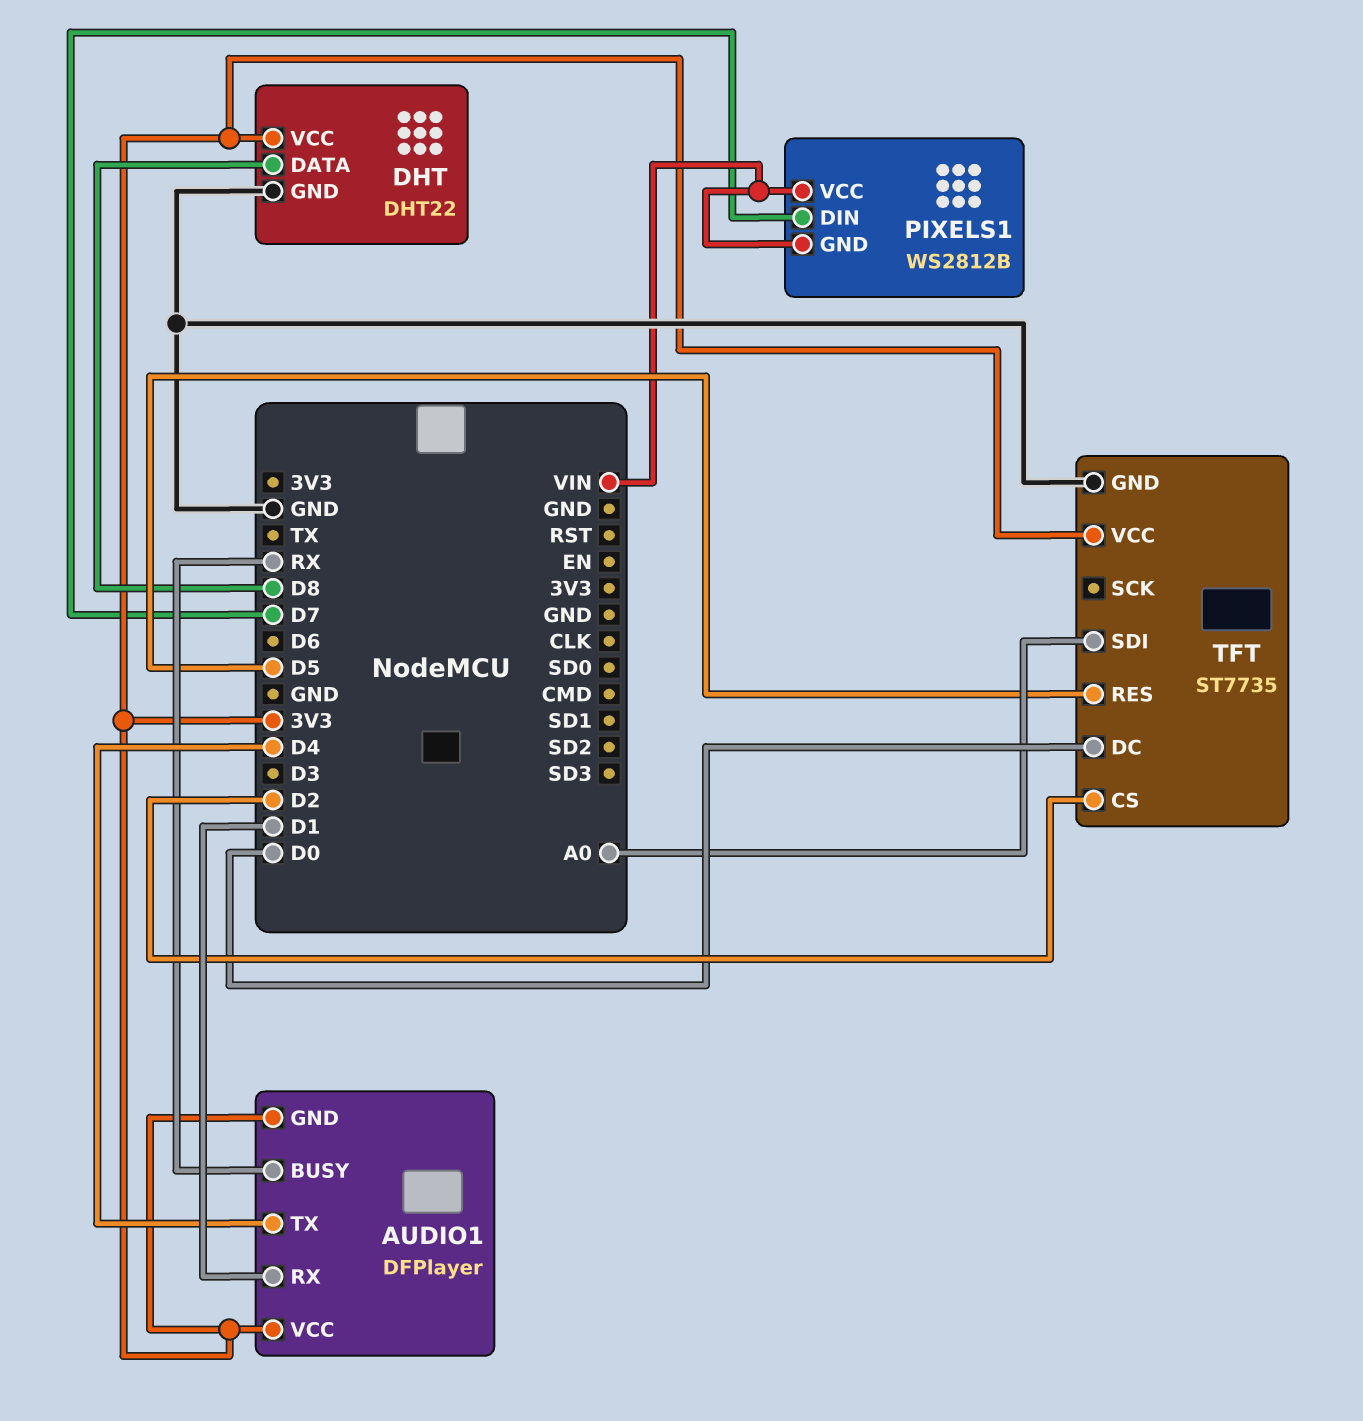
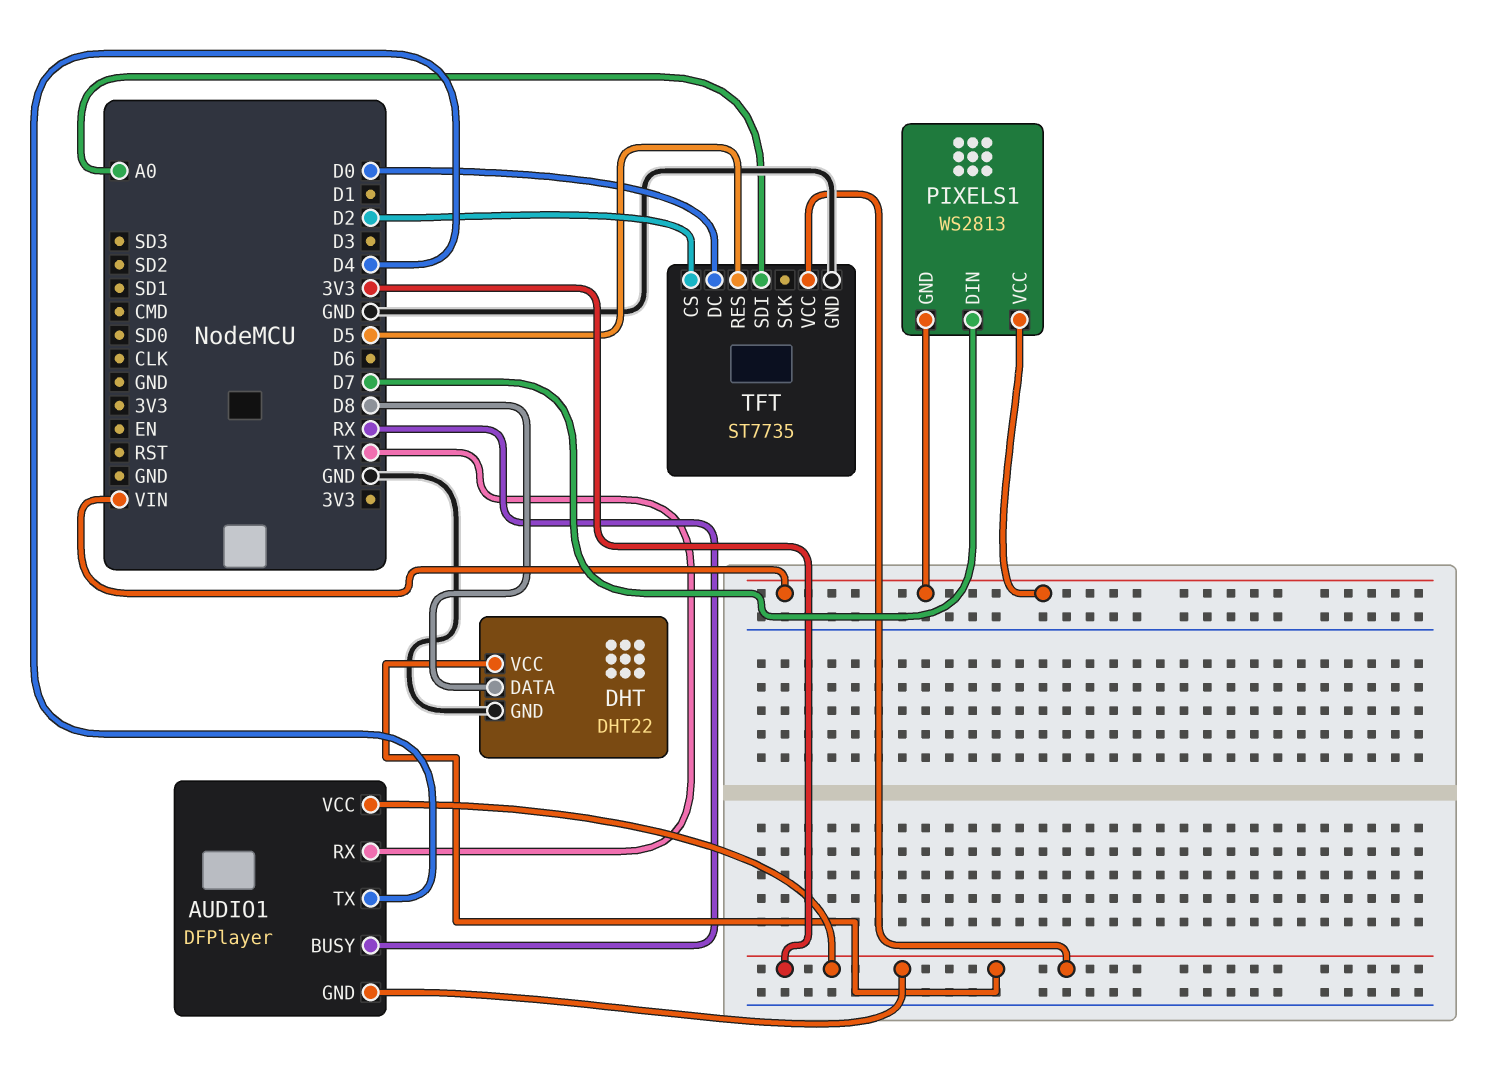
AUDIO1 pin RX: D1 -> TX
PIXELS1: WS2812B -> WS2813

